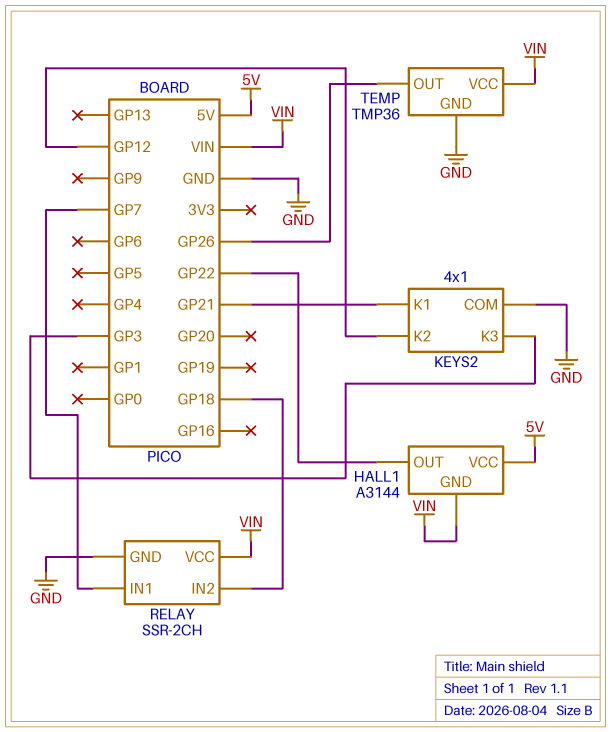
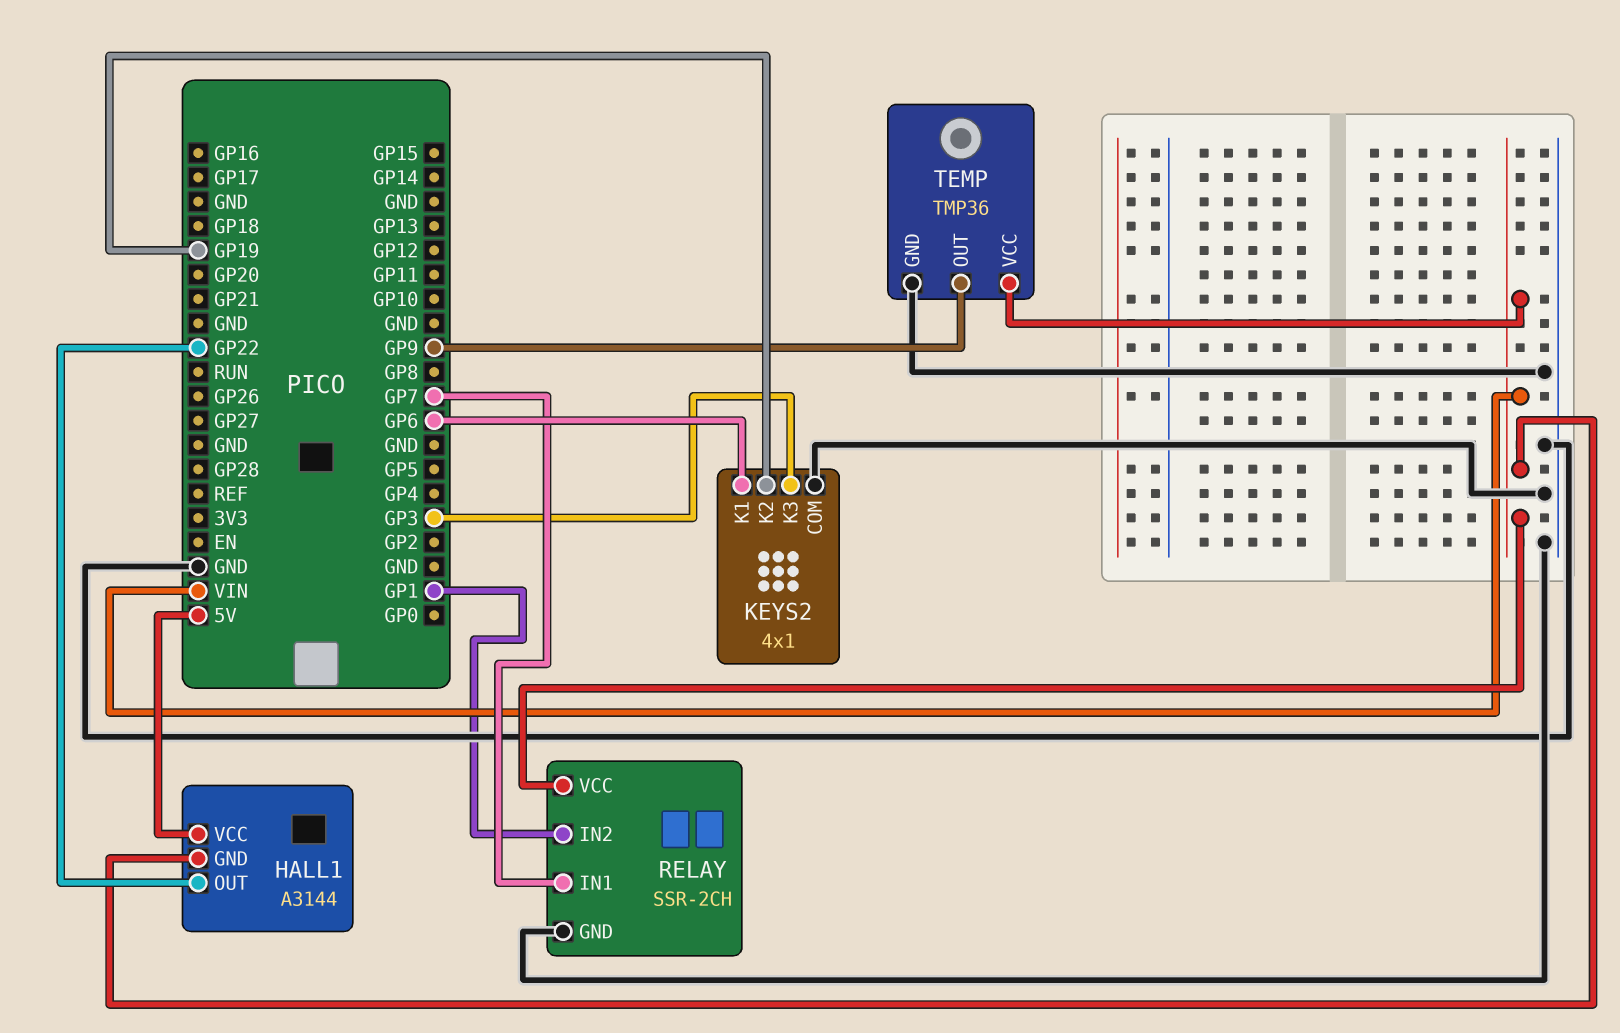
KEYS2 pin K1: GP21 -> GP6
KEYS2 pin K2: GP12 -> GP19
RELAY pin IN2: GP18 -> GP1
TEMP pin OUT: GP26 -> GP9

